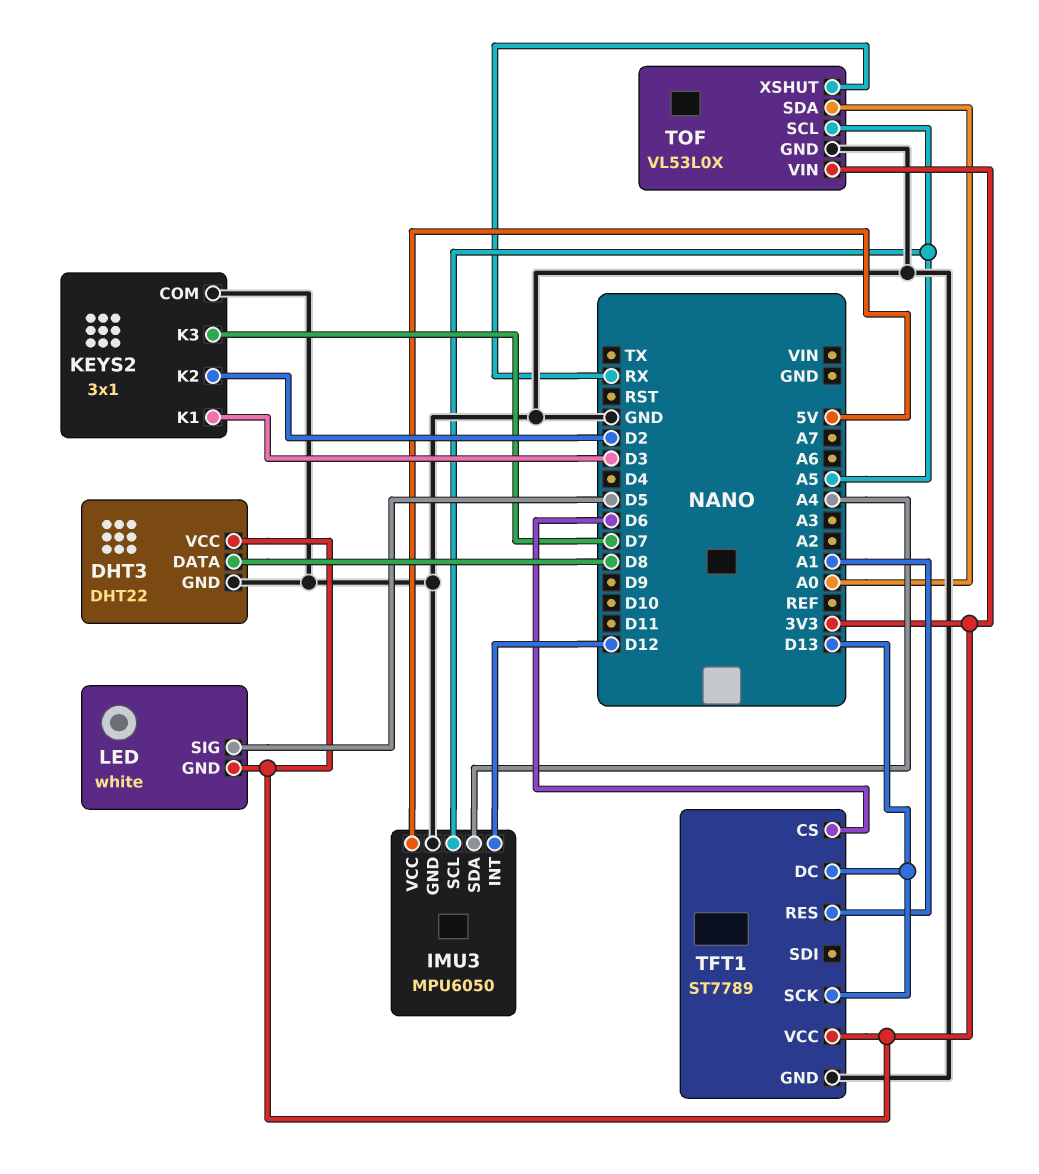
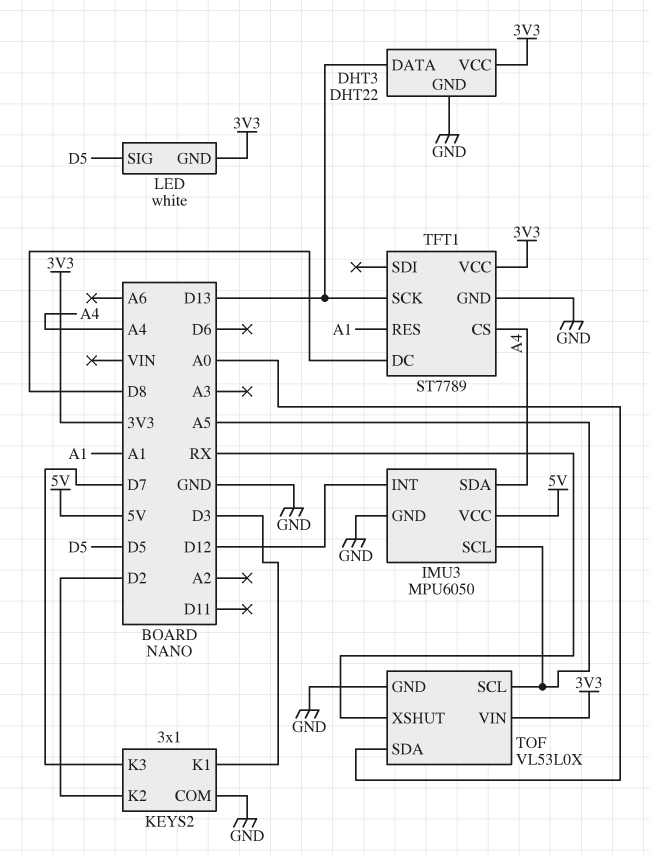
DHT3 pin DATA: D8 -> D13
TFT1 pin CS: D6 -> A4
TFT1 pin DC: D13 -> D8

